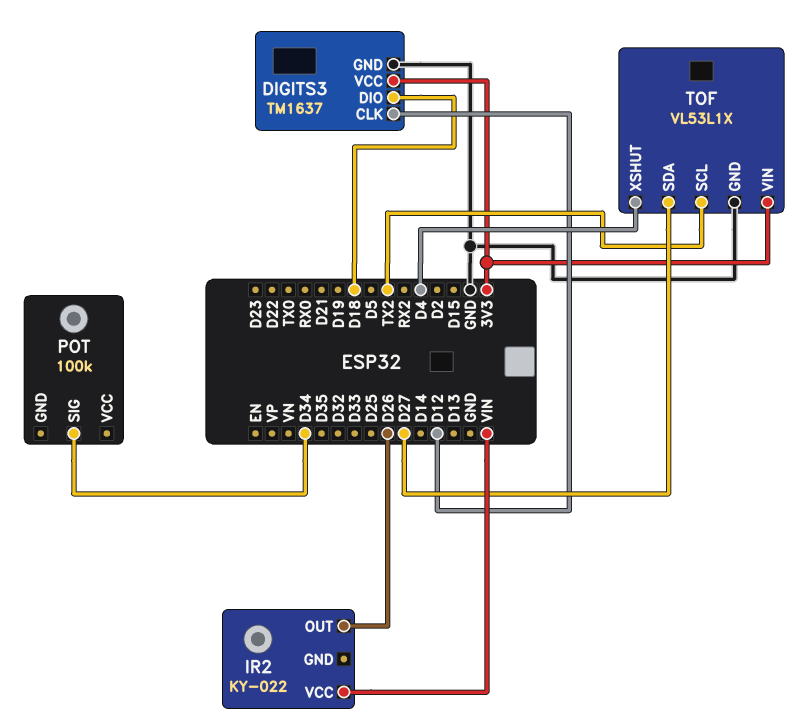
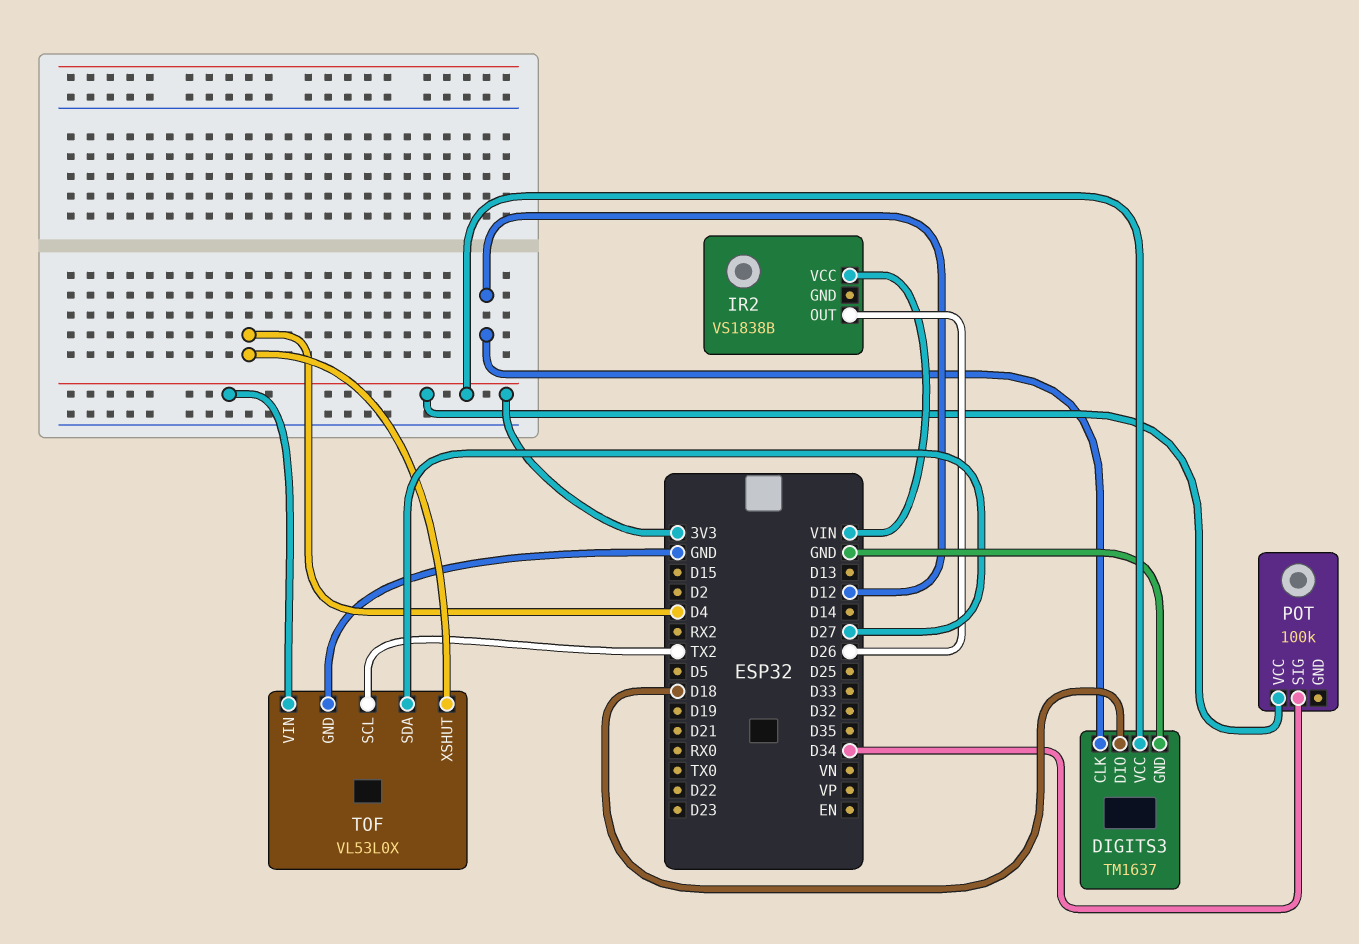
IR2: KY-022 -> VS1838B
POT pin VCC: none -> 3V3
TOF: VL53L1X -> VL53L0X

